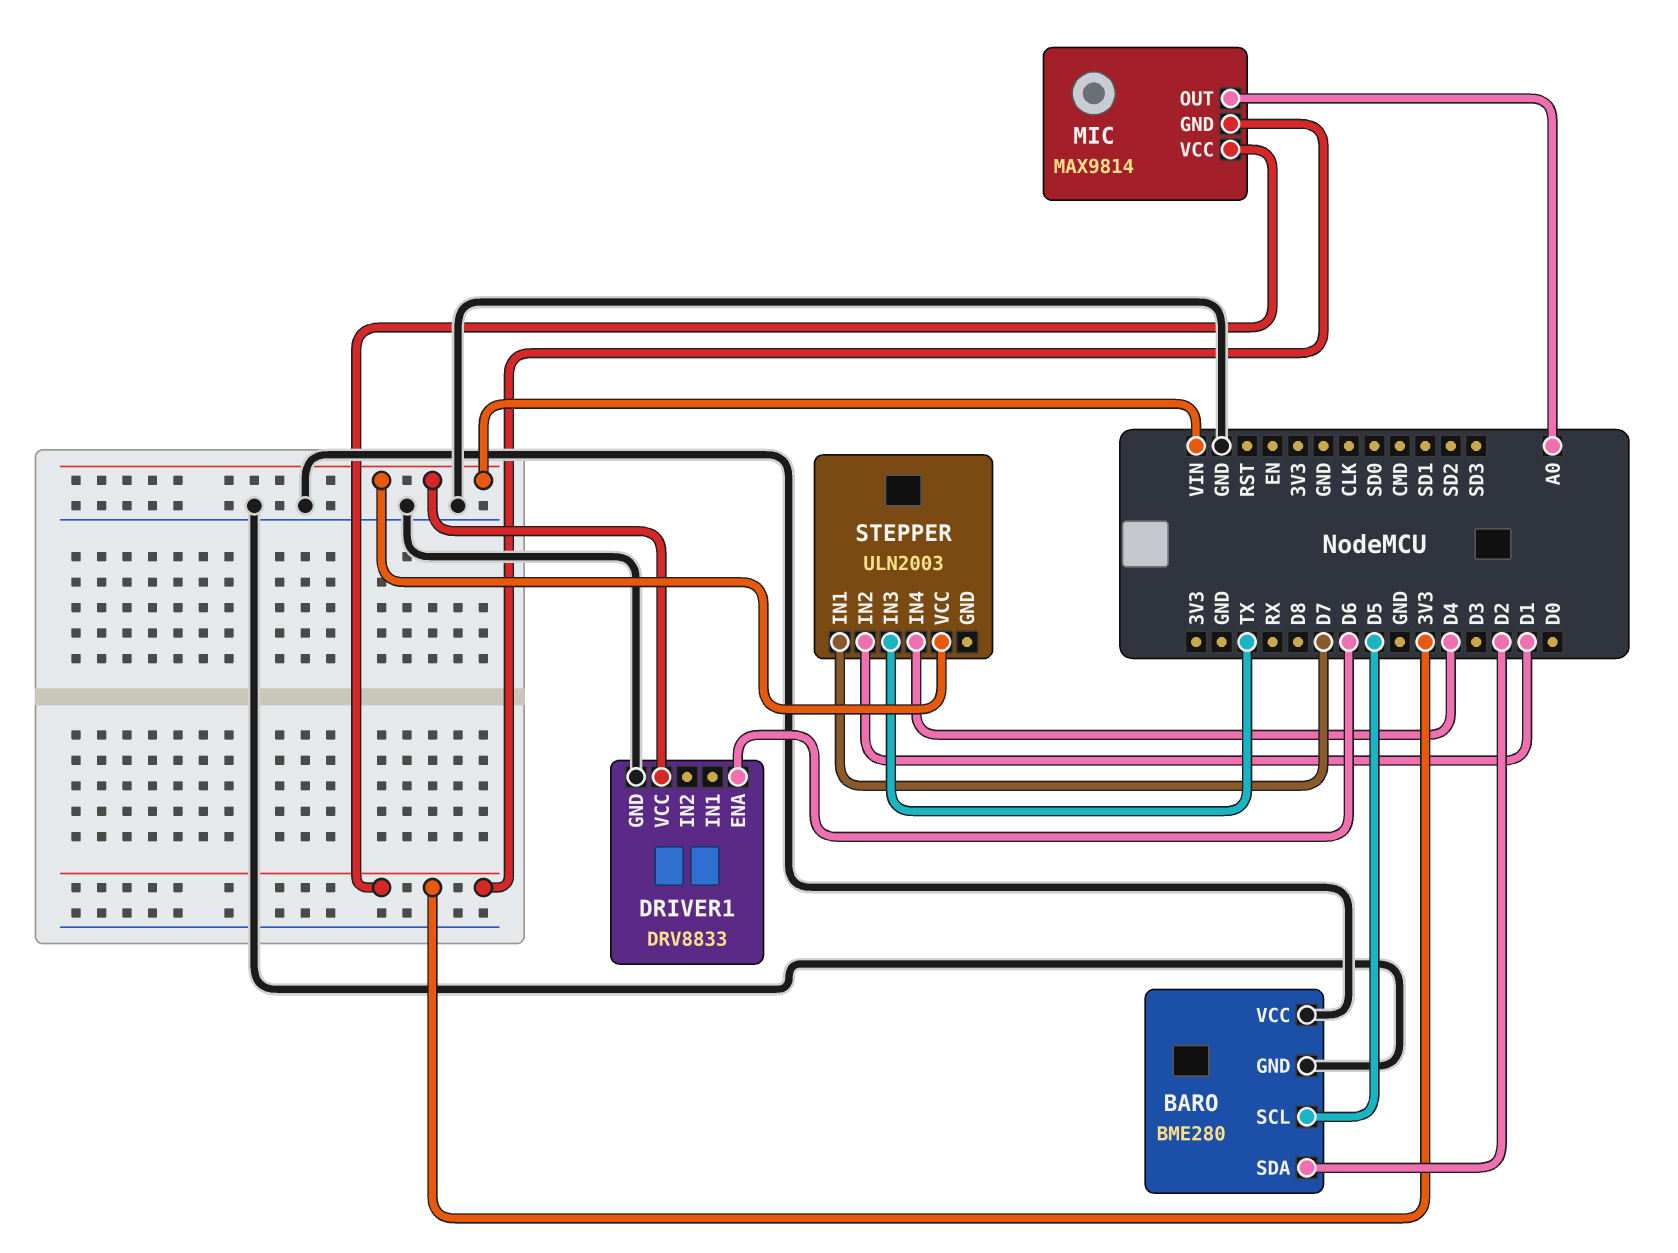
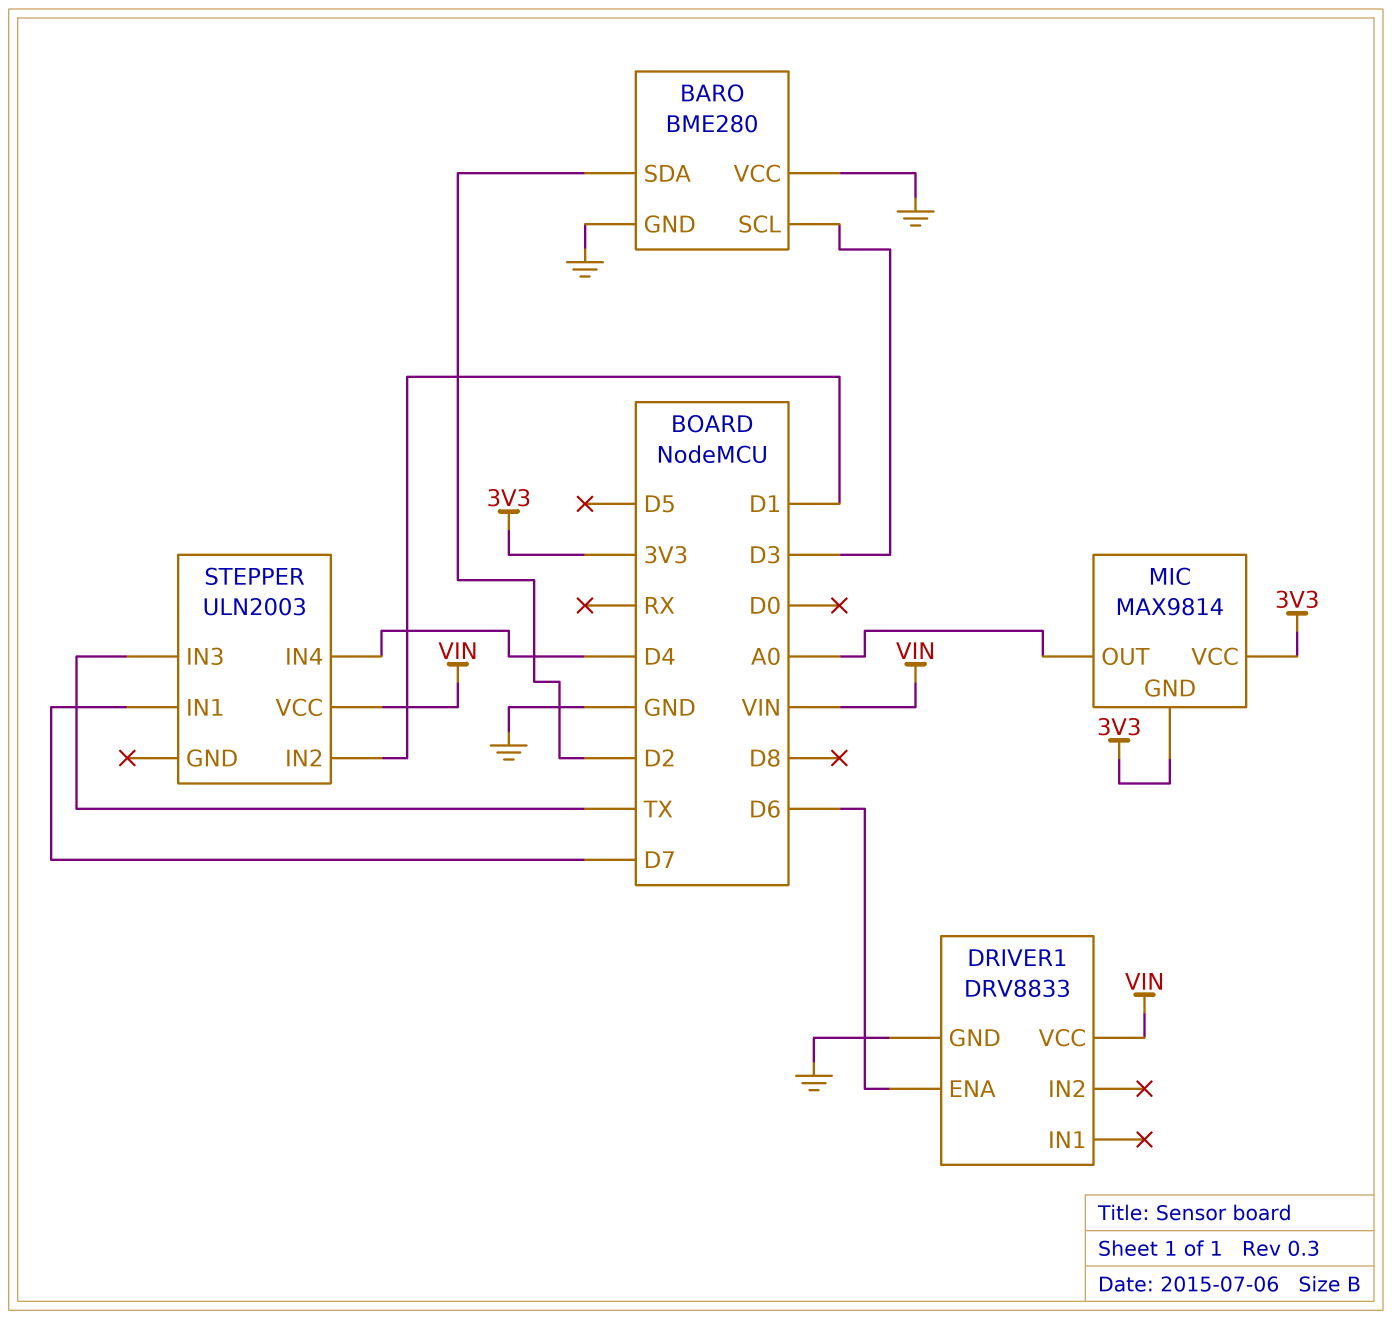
BARO pin SCL: D5 -> D3

